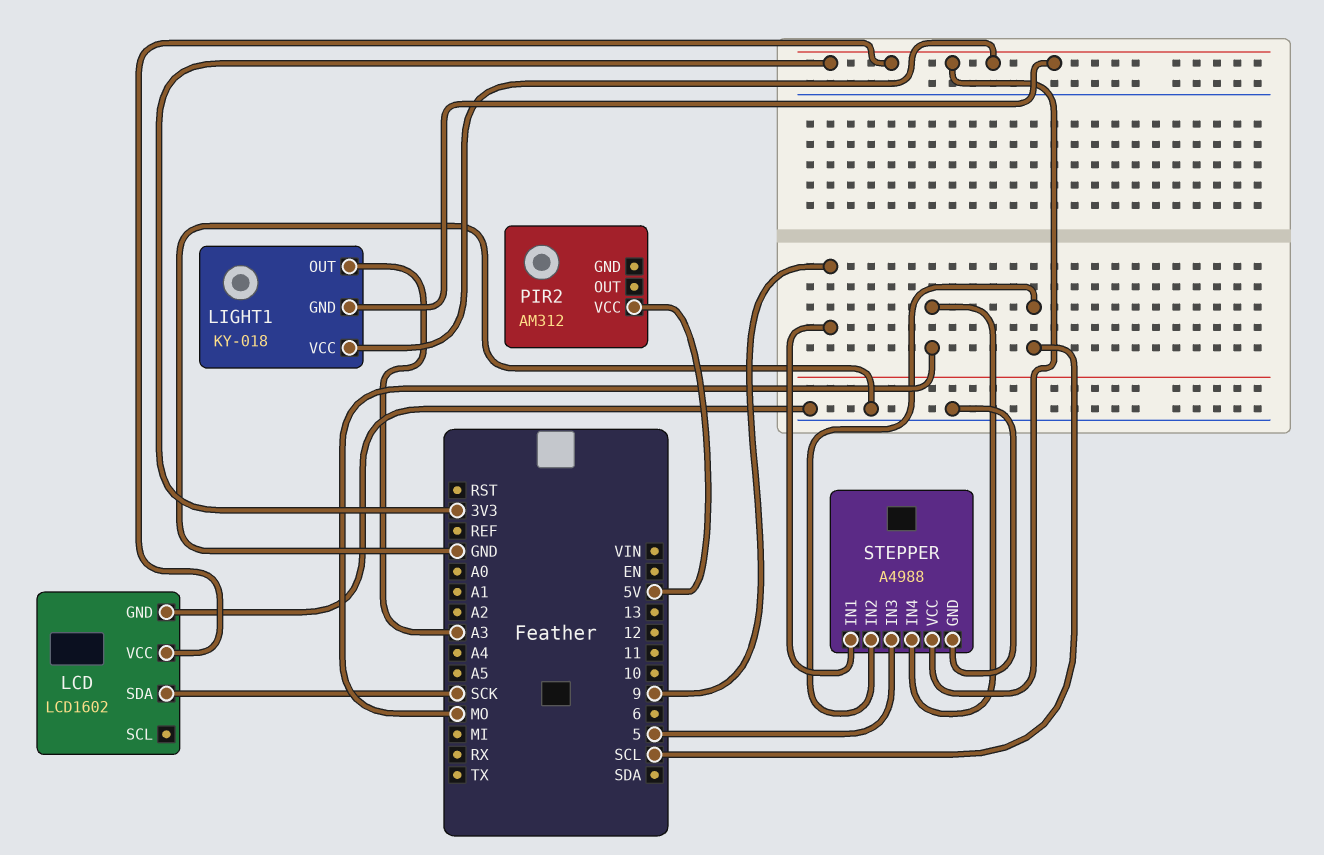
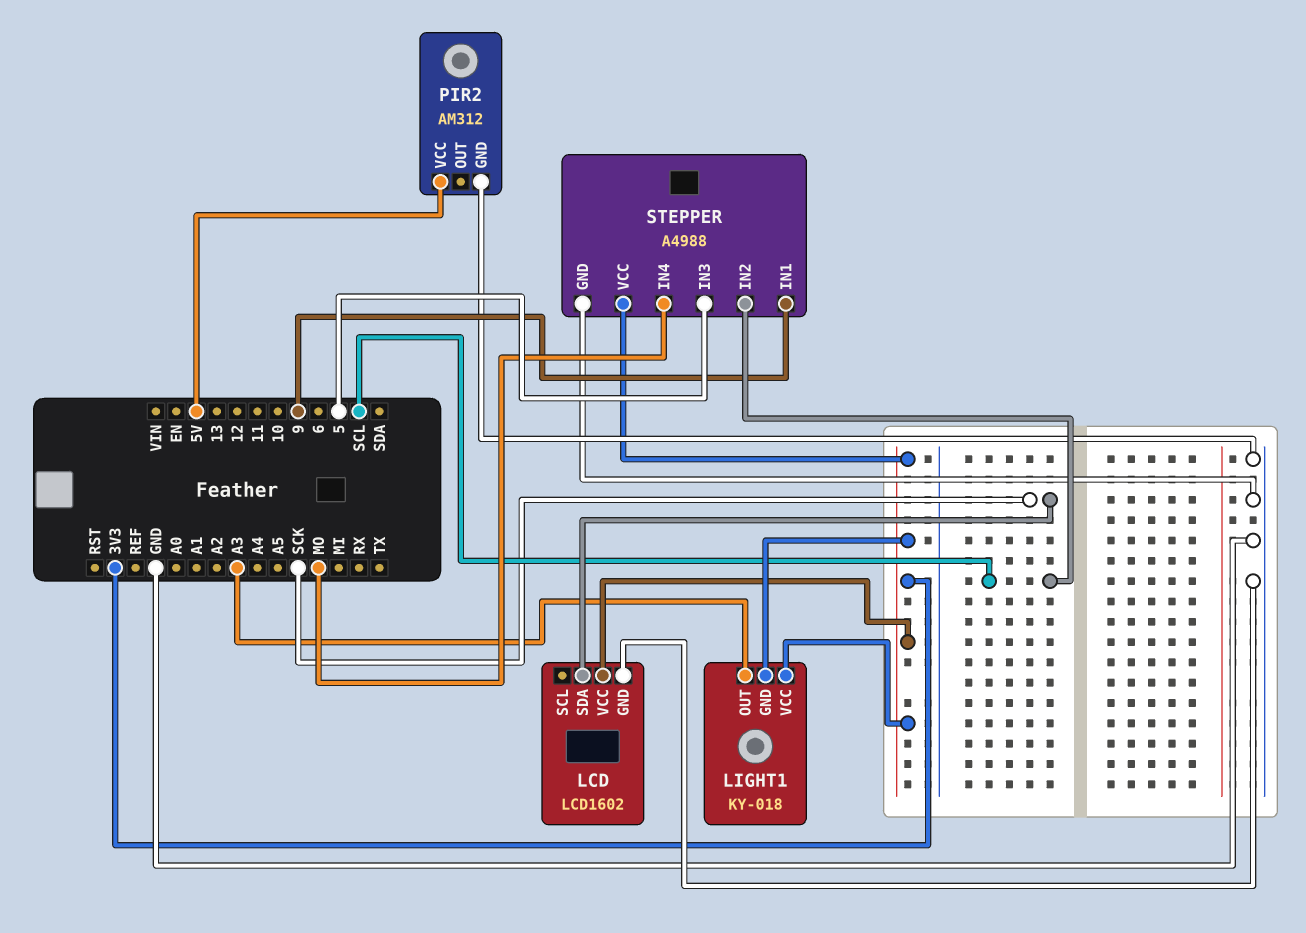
PIR2 pin GND: none -> GND

